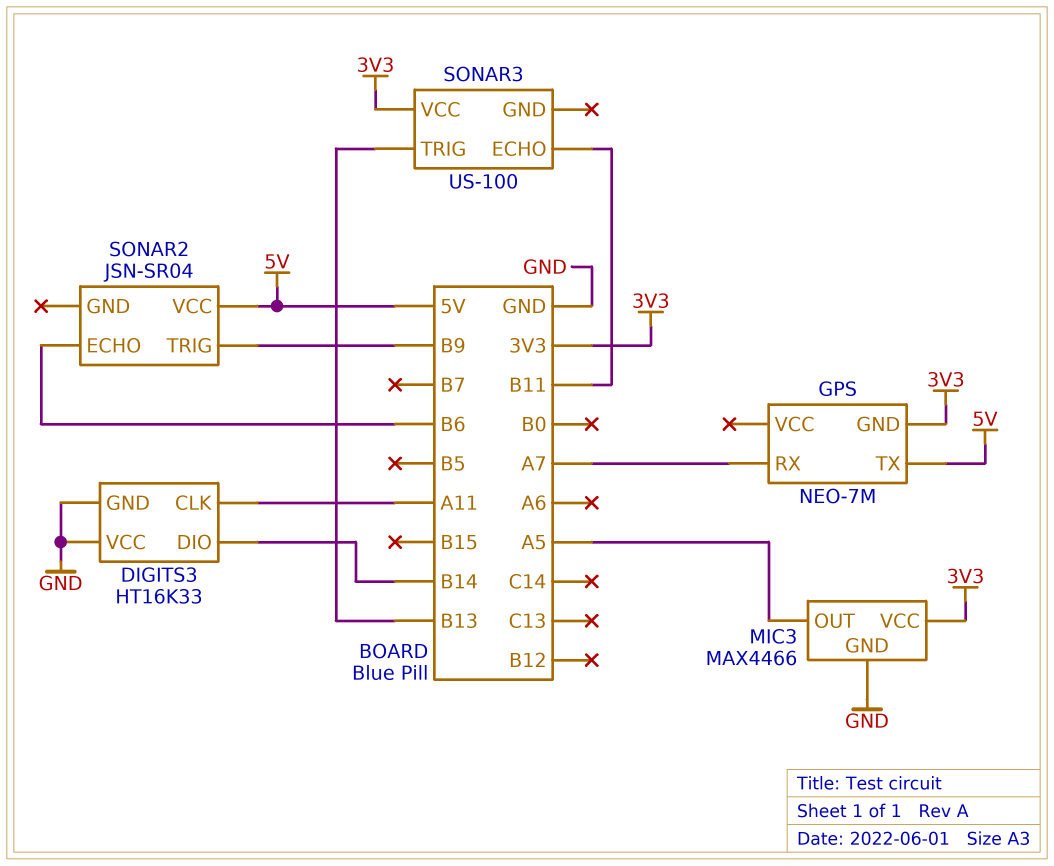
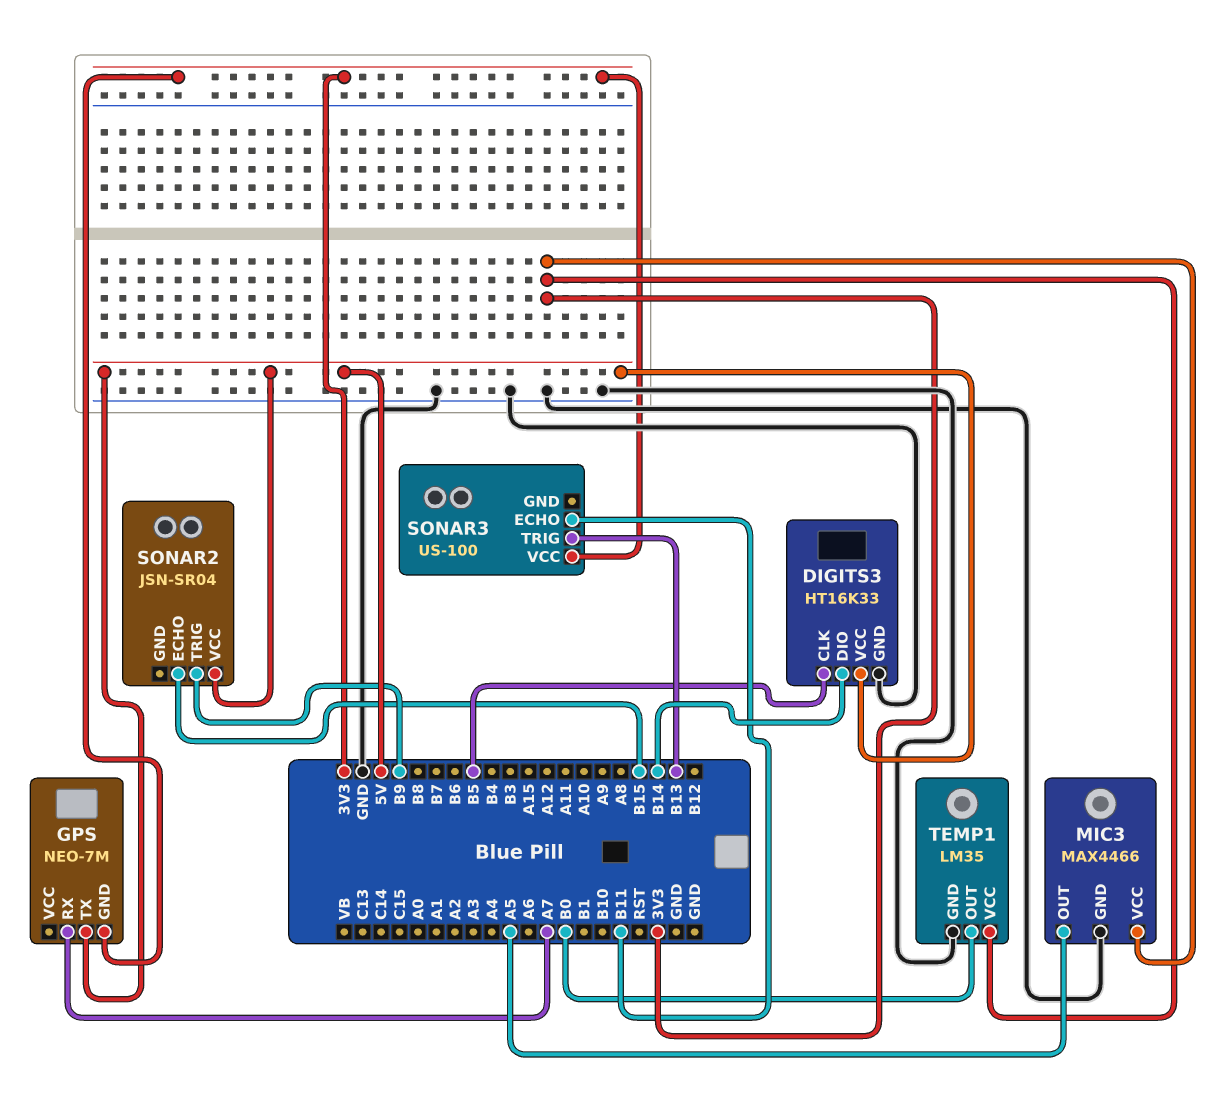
DIGITS3 pin CLK: A11 -> B5
DIGITS3 pin VCC: GND -> 5V
SONAR2 pin ECHO: B6 -> B15
TEMP1: none -> LM35
TEMP1 pin GND: none -> GND
TEMP1 pin OUT: none -> B0
TEMP1 pin VCC: none -> 3V3

